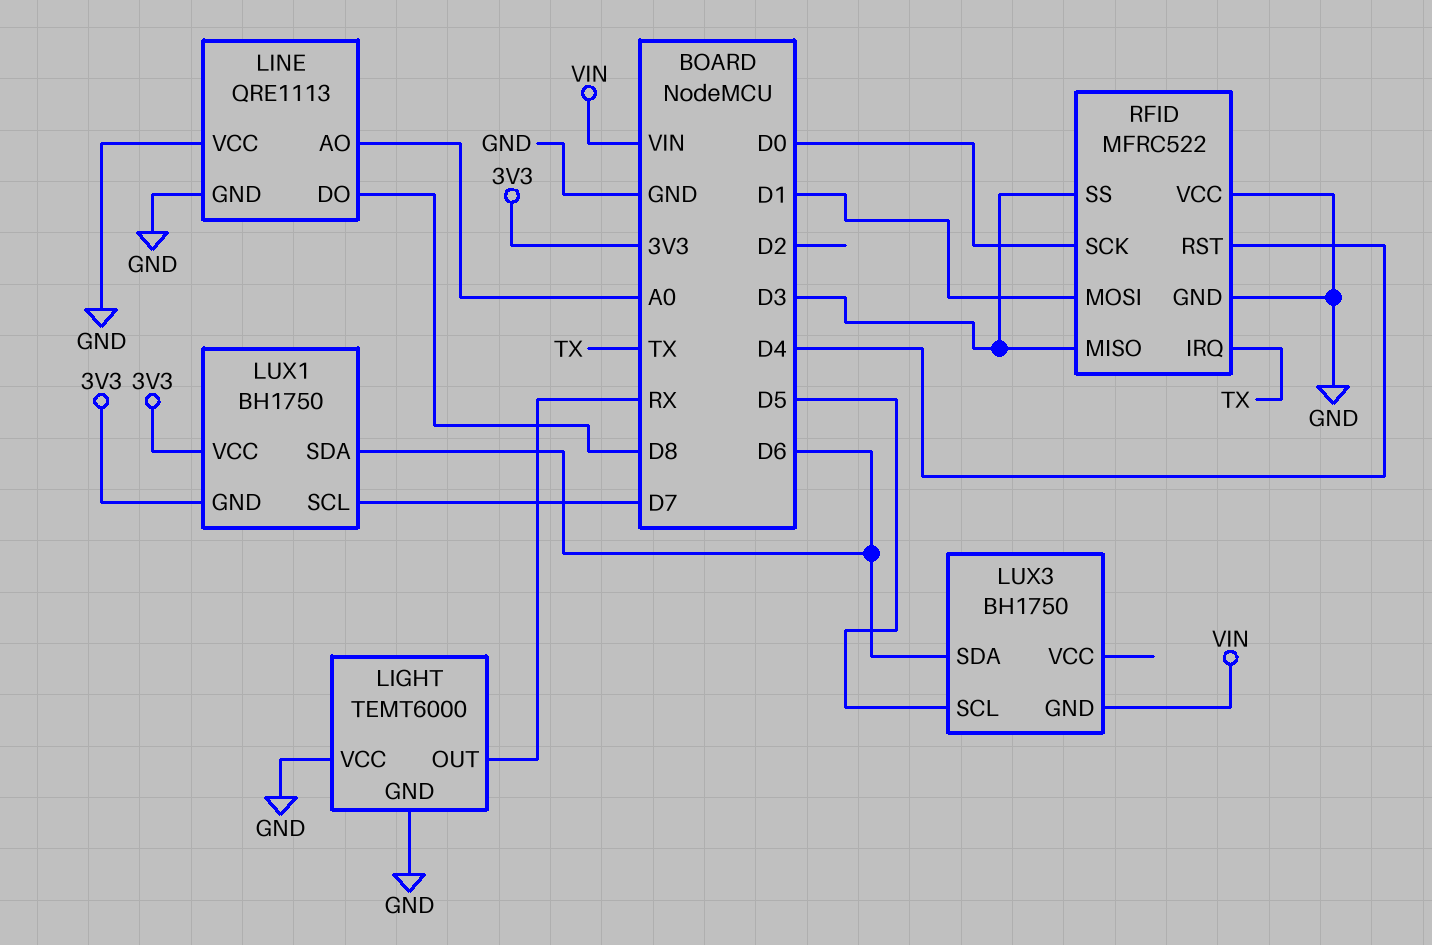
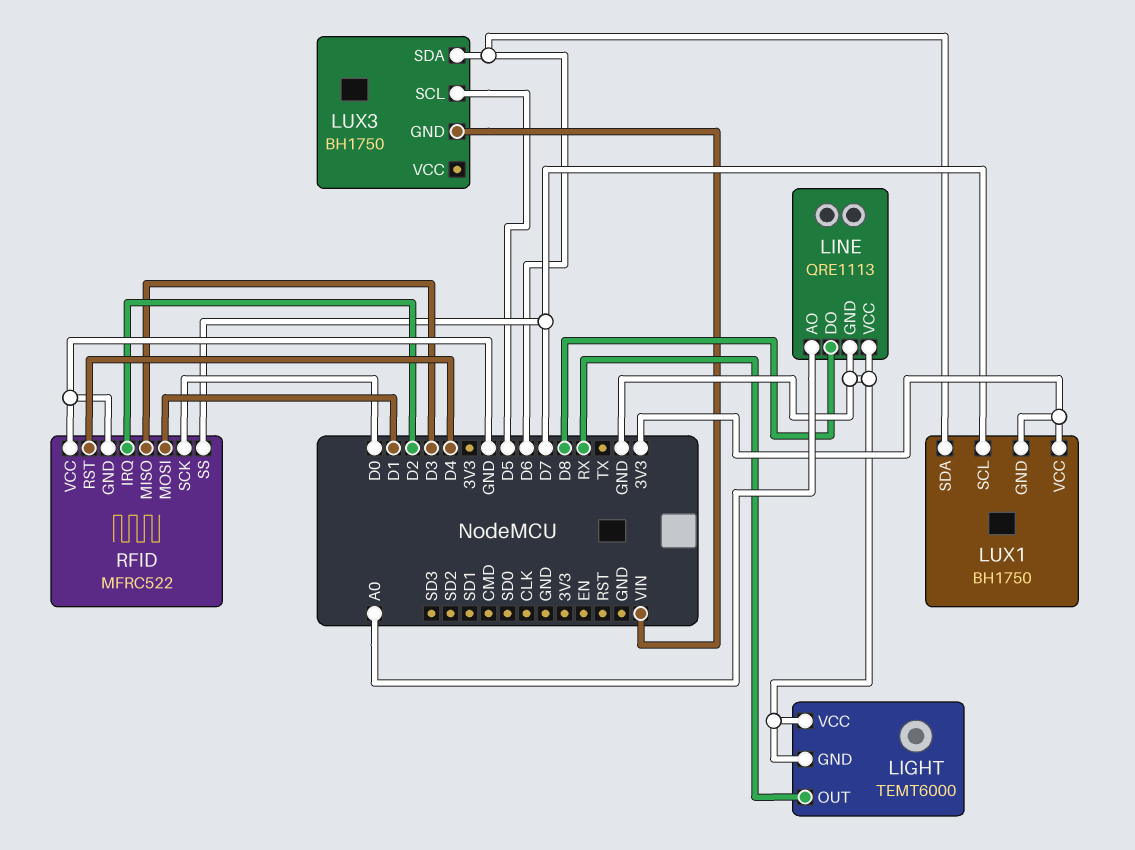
RFID pin IRQ: TX -> D2
RFID pin SS: D3 -> D7

